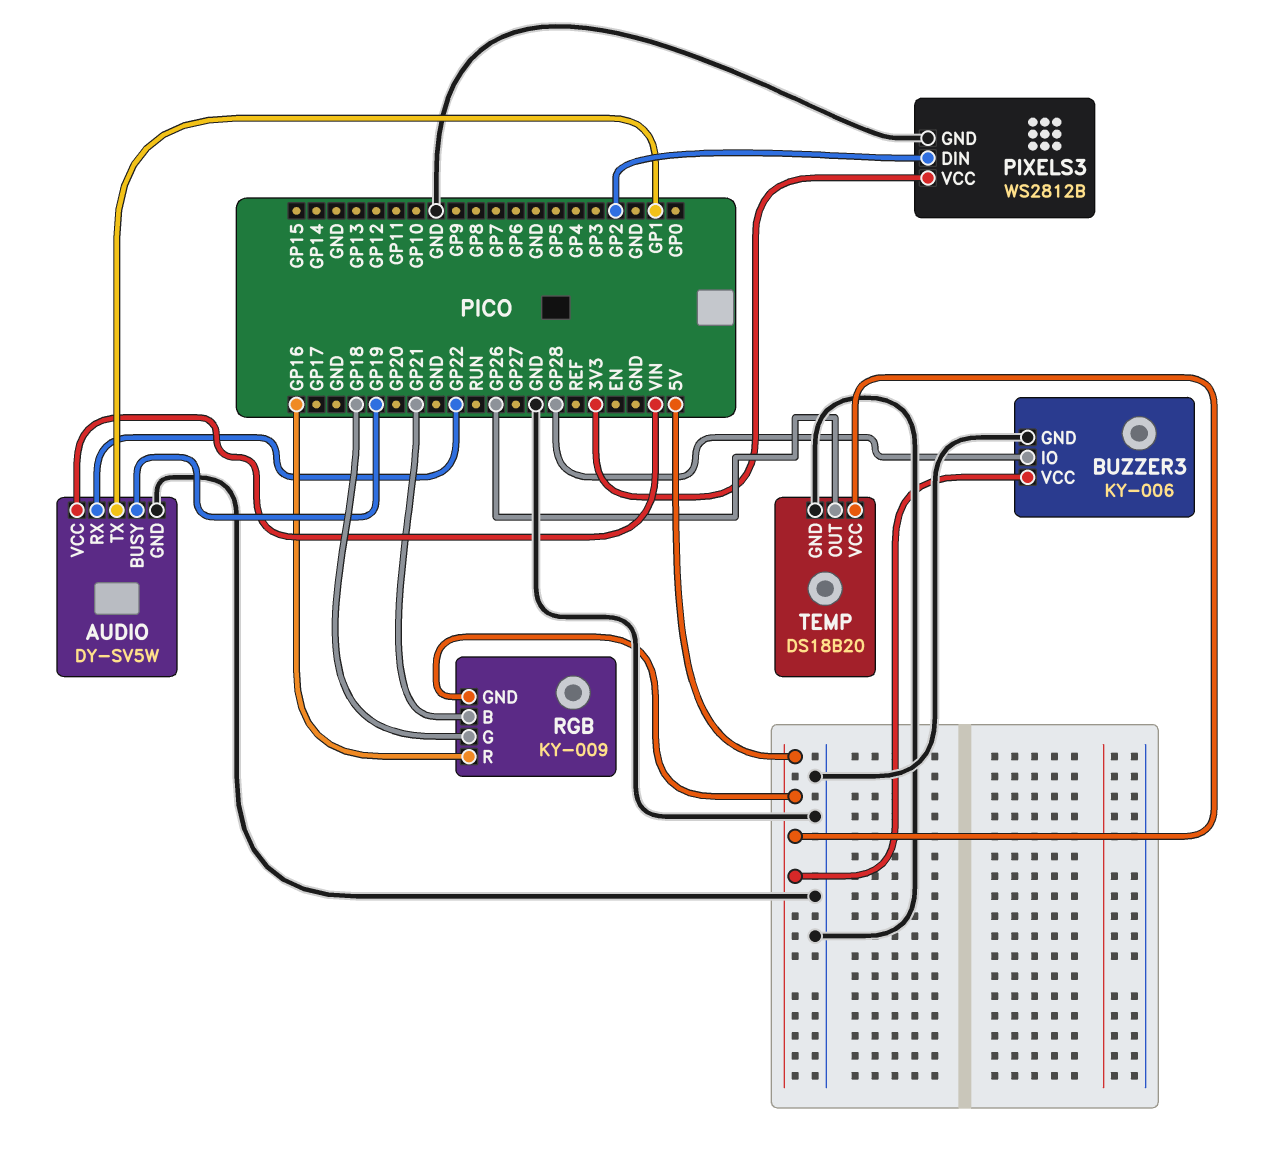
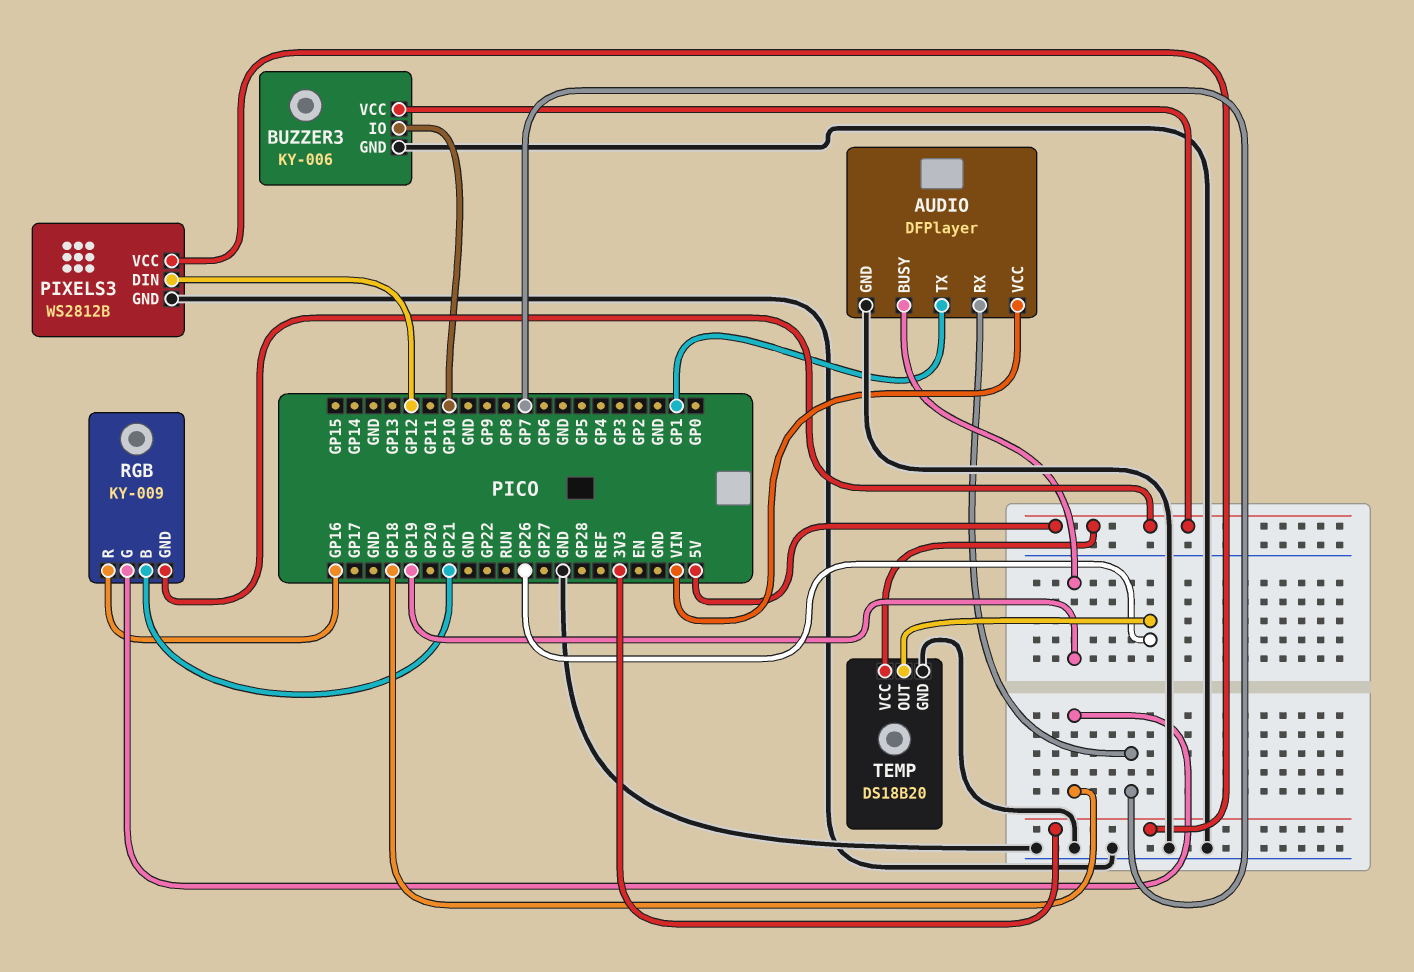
AUDIO: DY-SV5W -> DFPlayer
AUDIO pin RX: GP22 -> GP7
BUZZER3 pin IO: GP28 -> GP10
PIXELS3 pin DIN: GP2 -> GP12

